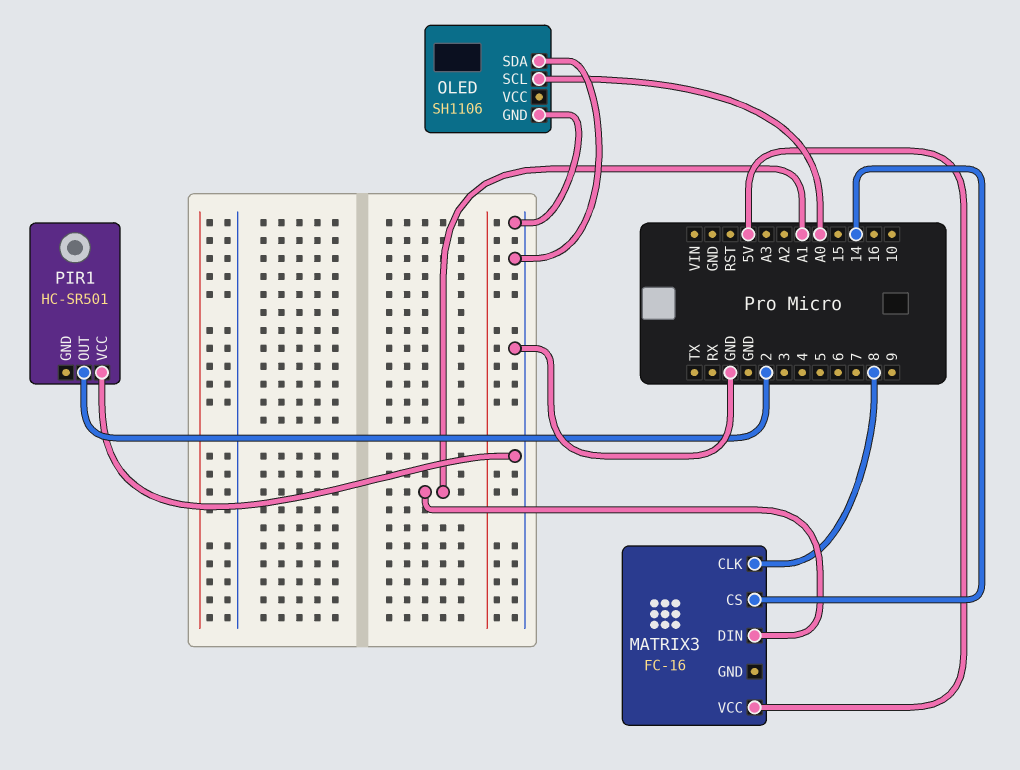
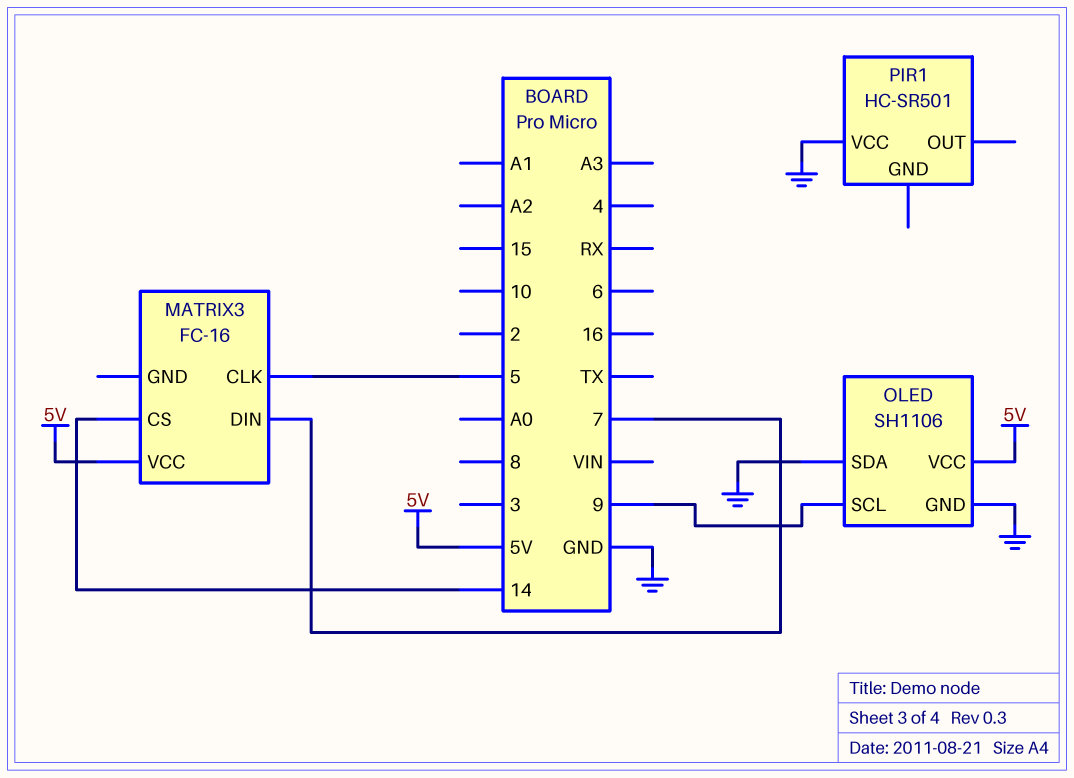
MATRIX3 pin CLK: 8 -> 5
MATRIX3 pin DIN: A1 -> 7
OLED pin SCL: A0 -> 9
OLED pin VCC: none -> 5V
PIR1 pin OUT: 2 -> none

